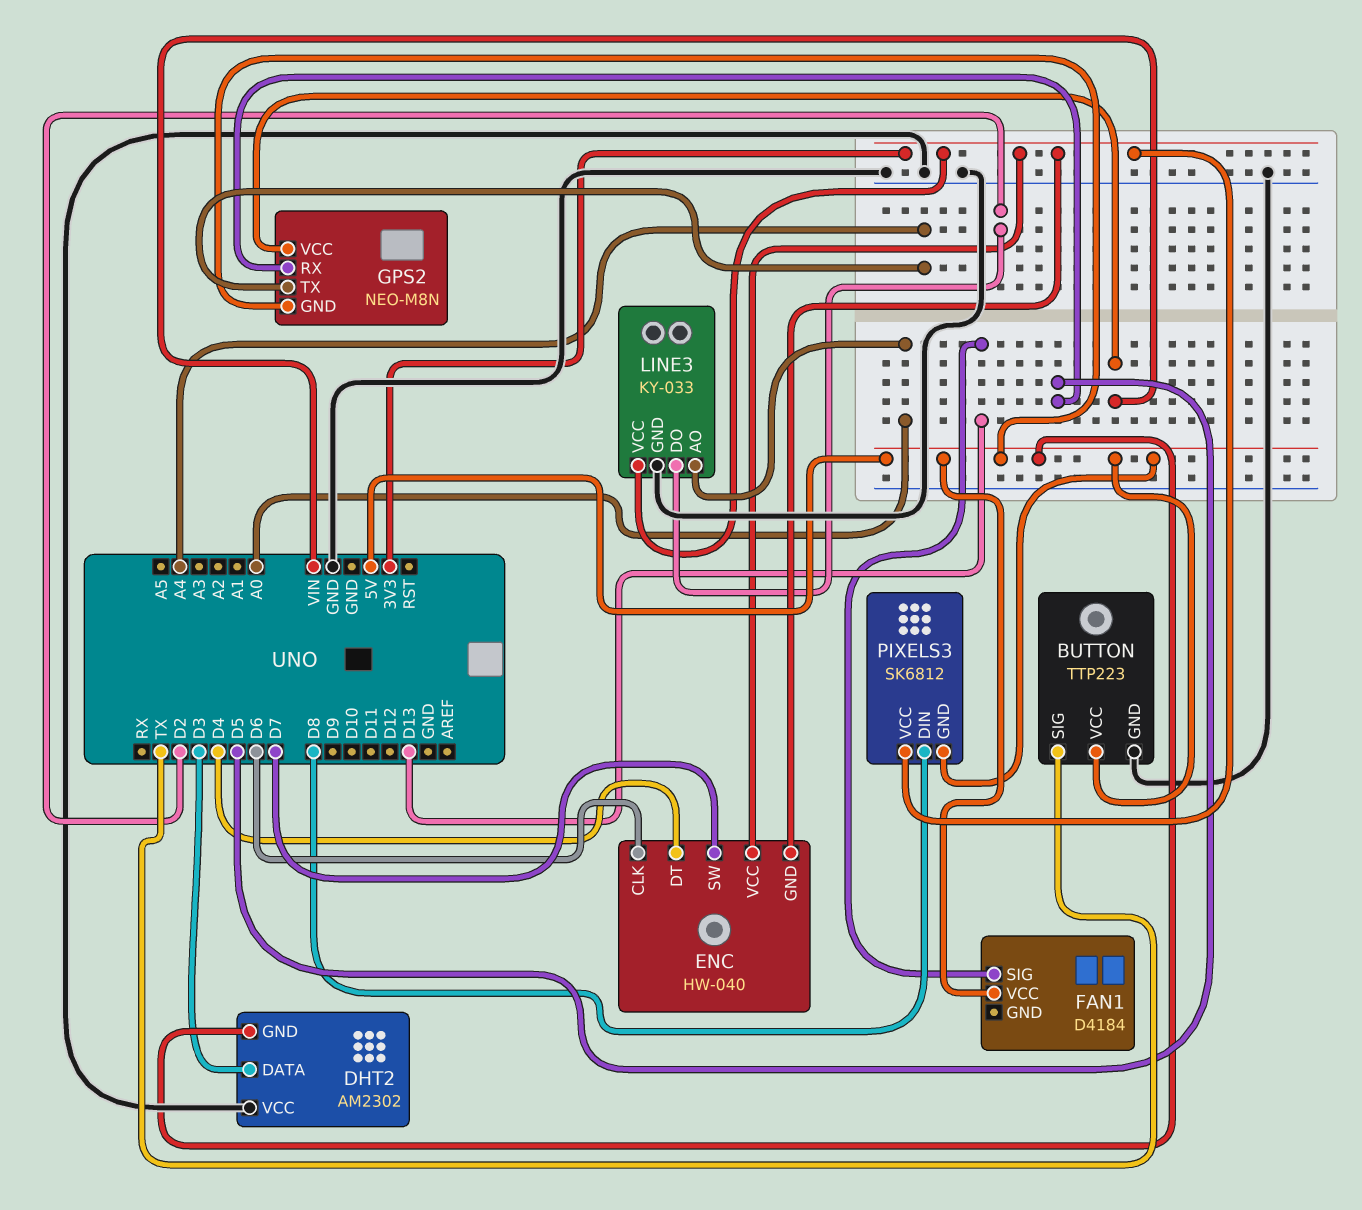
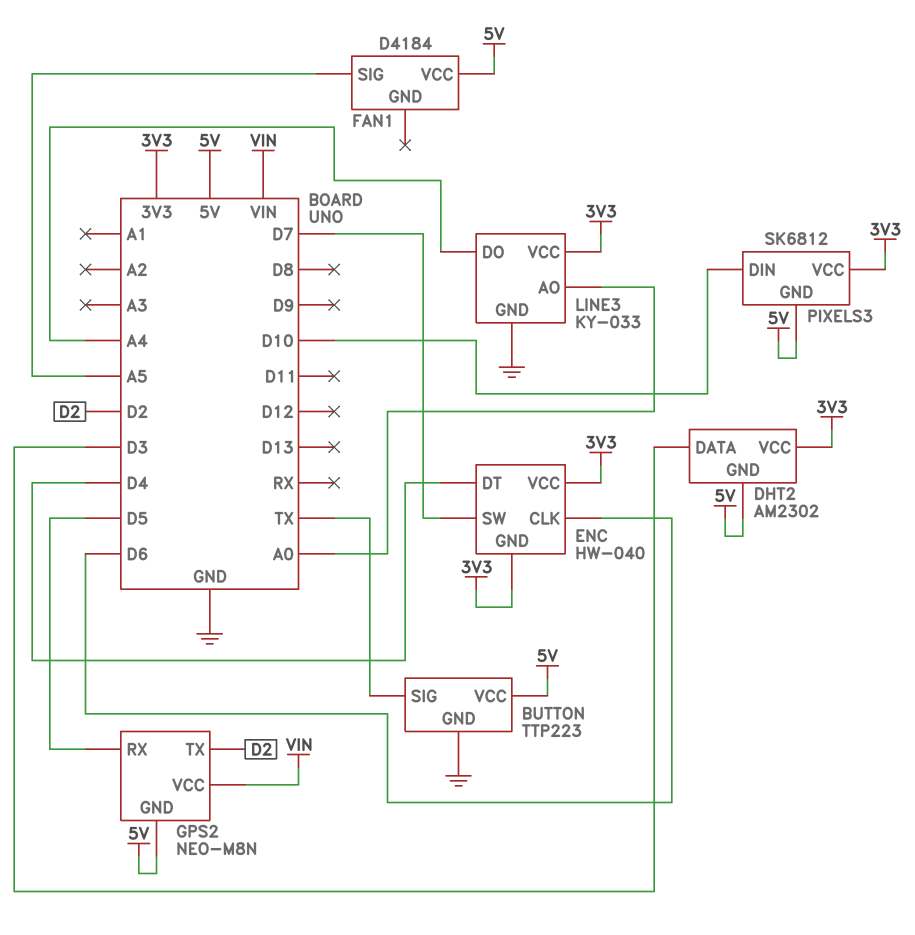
DHT2 pin VCC: GND -> 3V3
FAN1 pin SIG: D13 -> A5
GPS2 pin TX: A4 -> D2
LINE3 pin DO: D2 -> A4
PIXELS3 pin DIN: D8 -> D10

